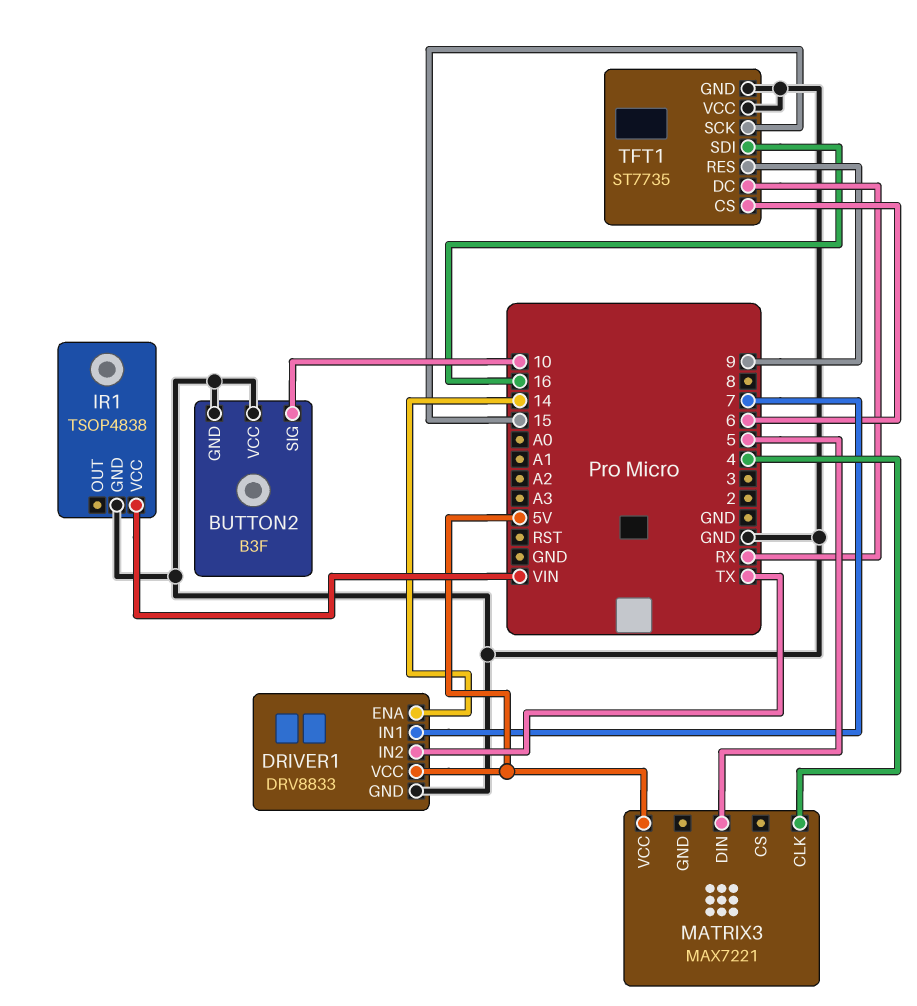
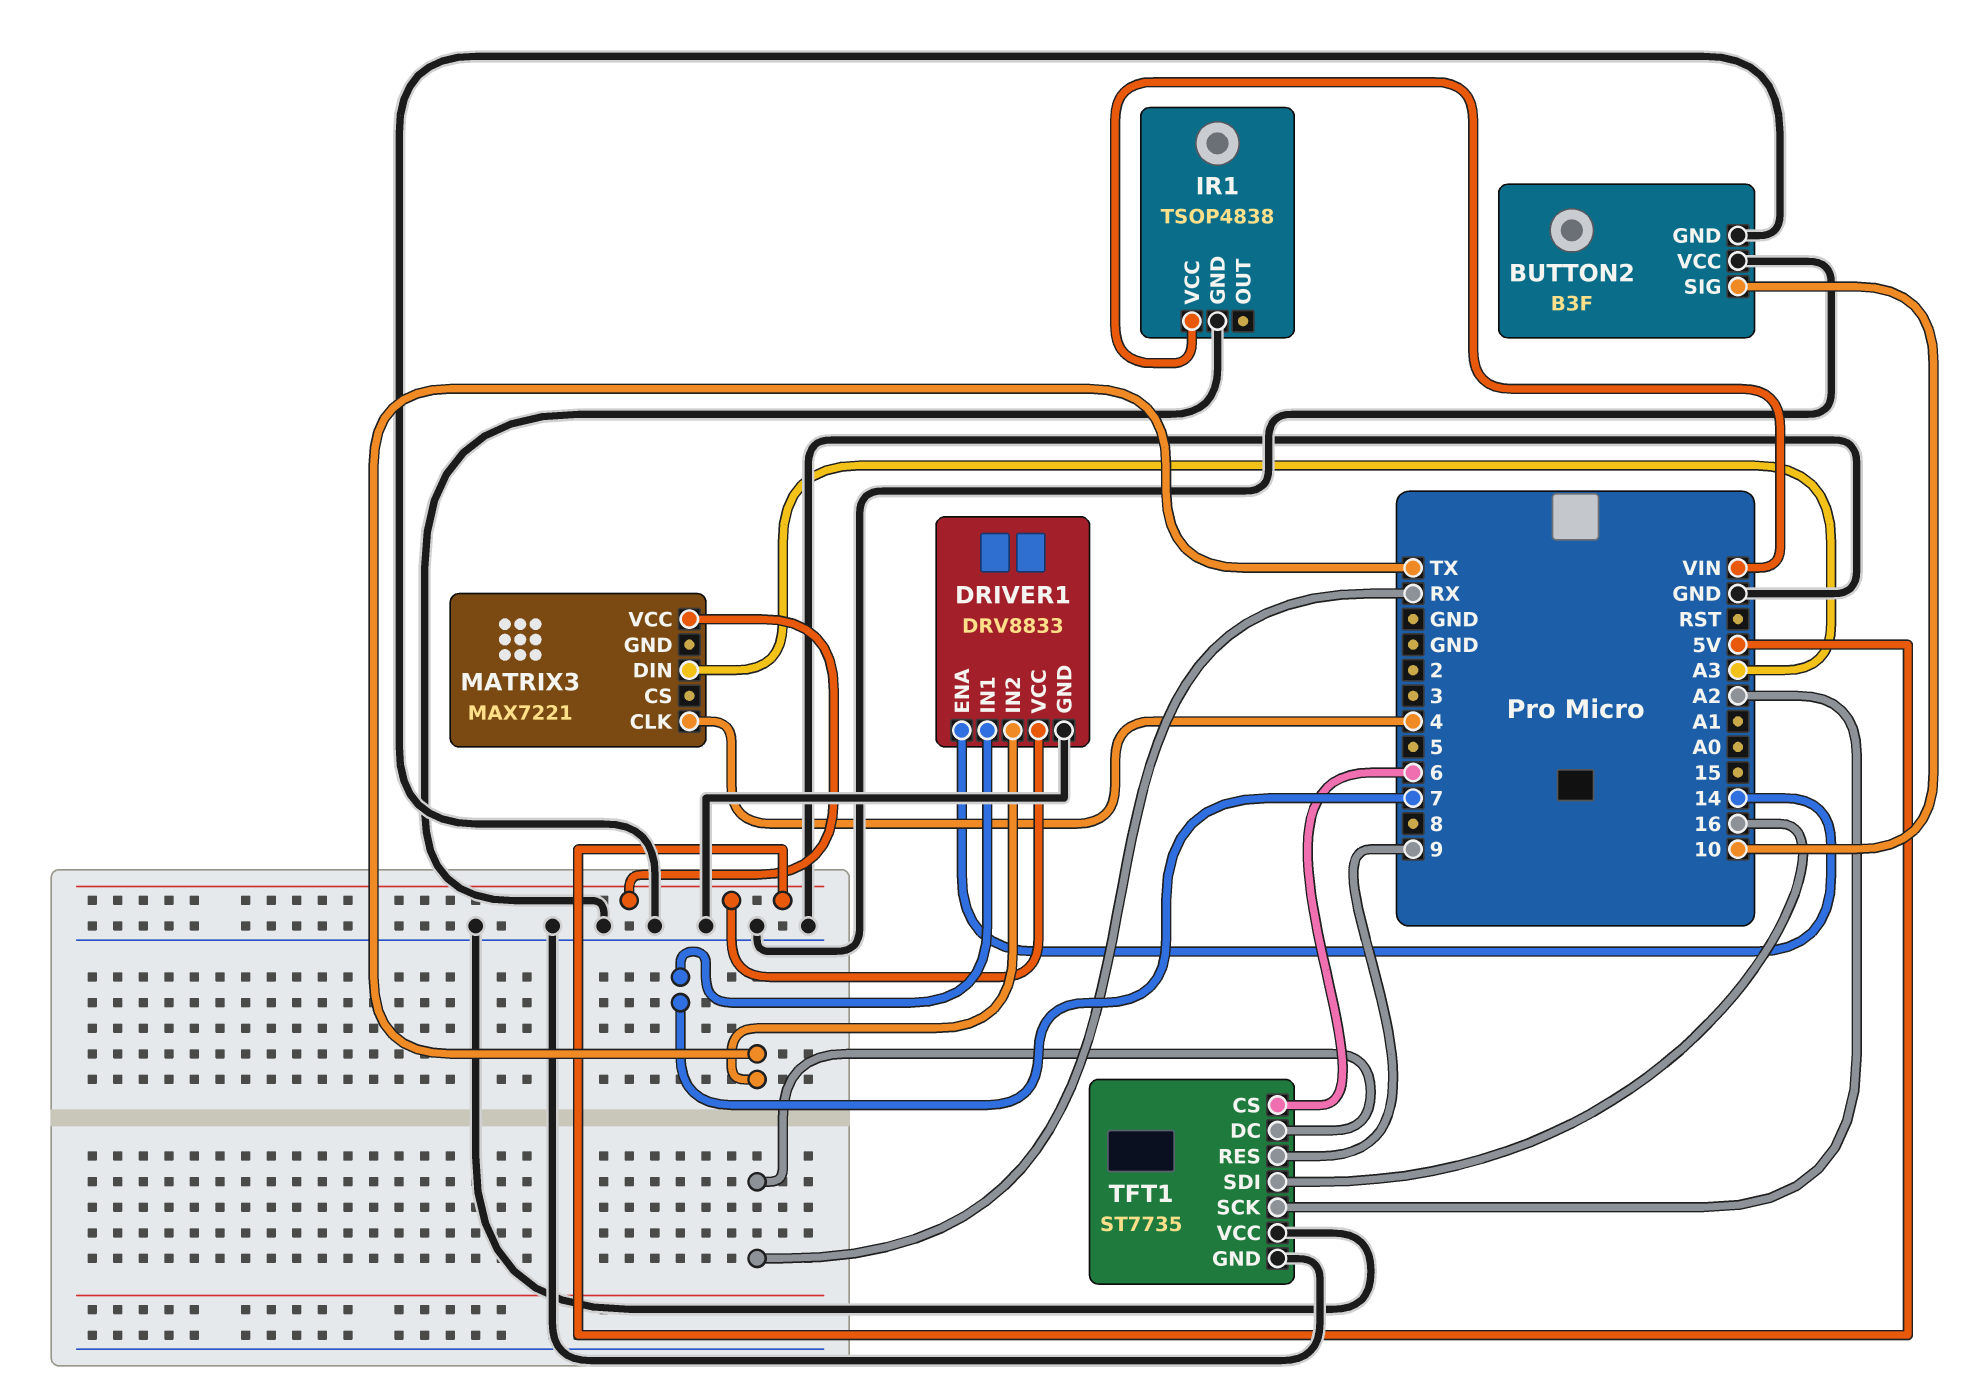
MATRIX3 pin DIN: 5 -> A3
TFT1 pin SCK: 15 -> A2

